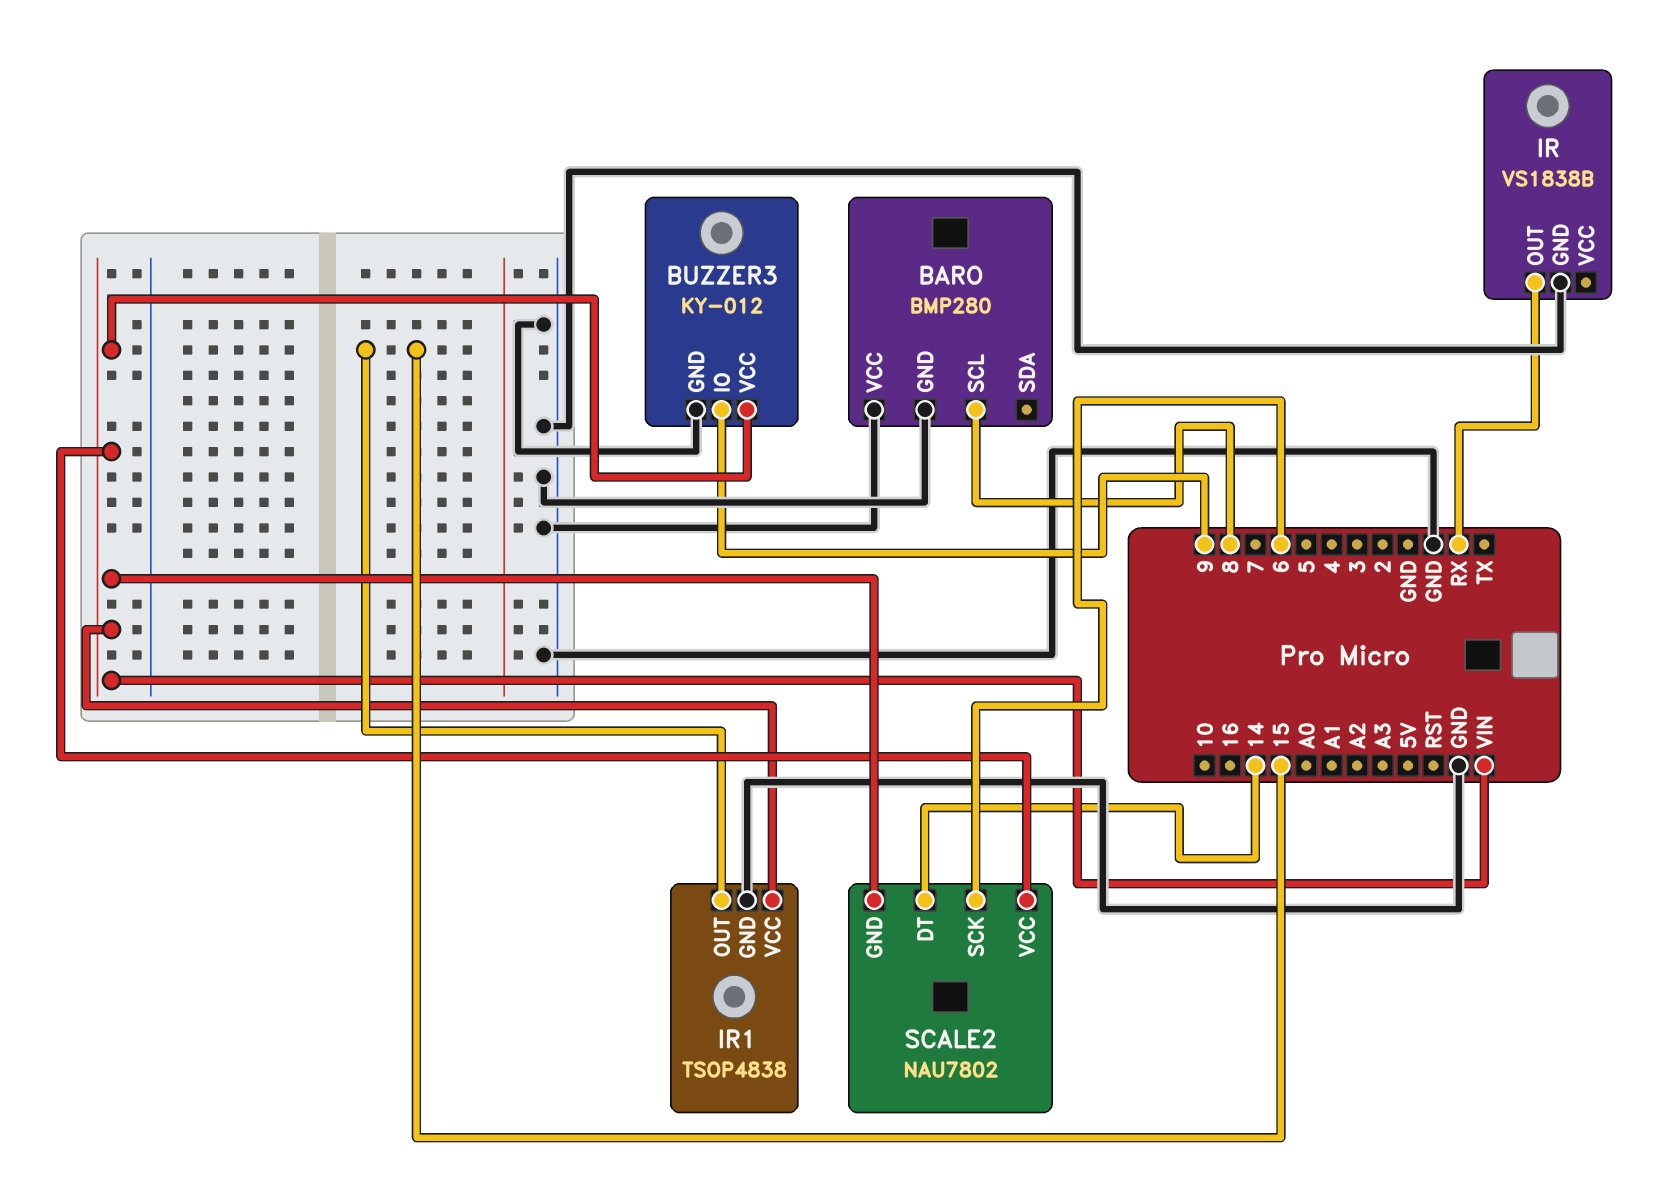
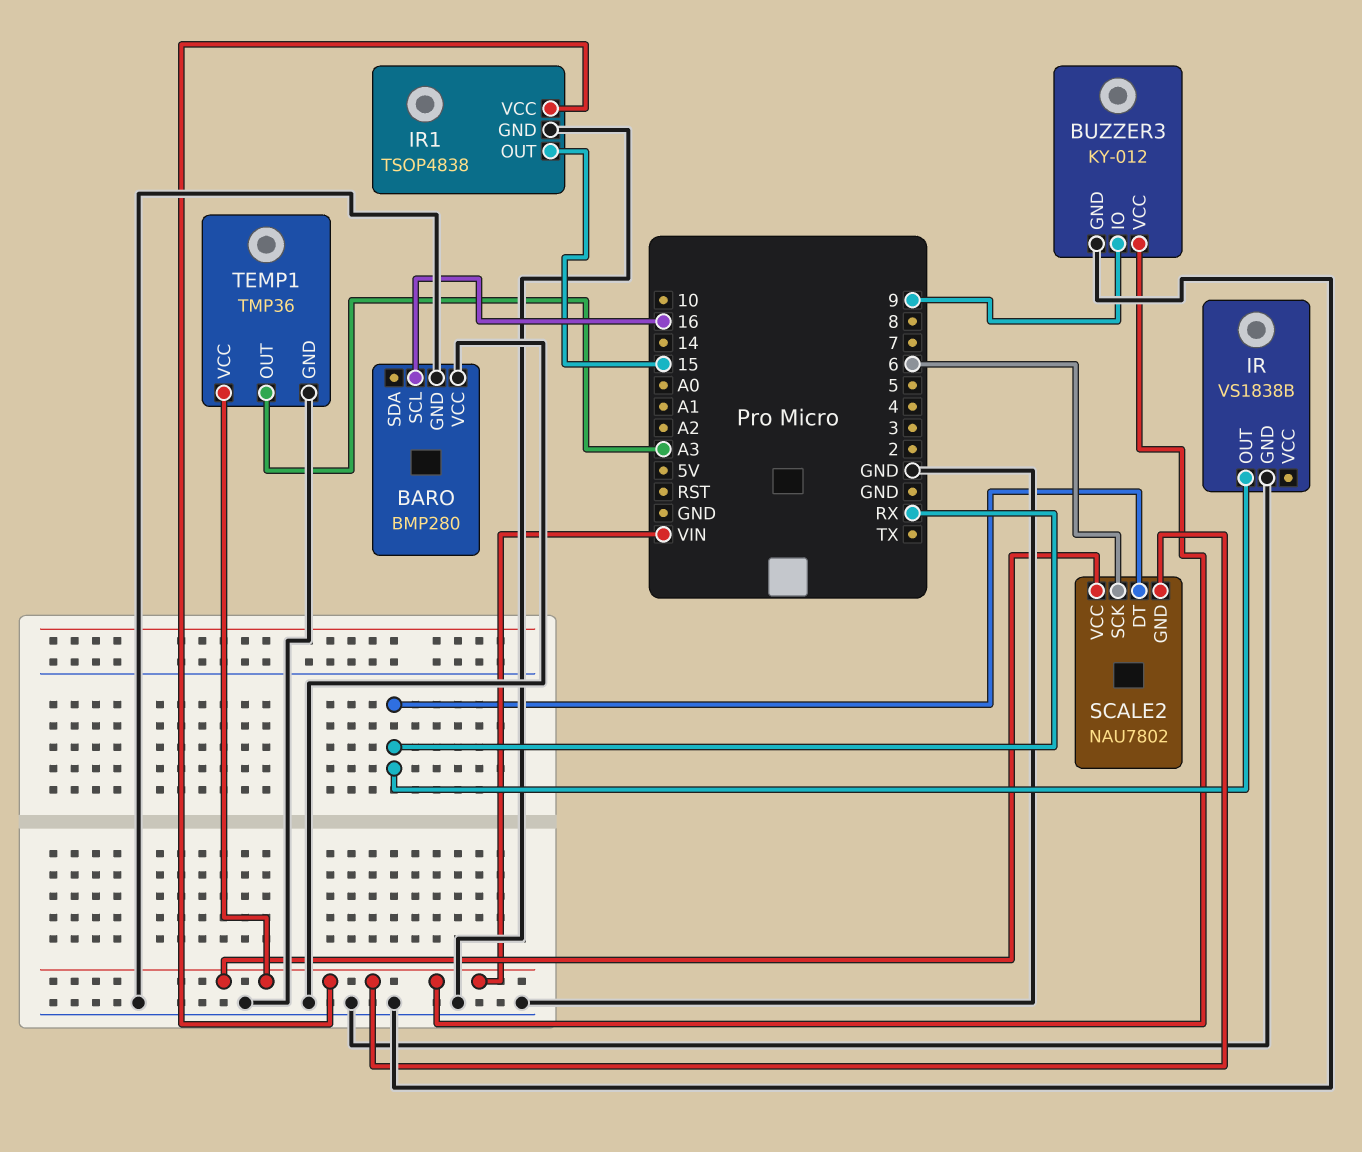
BARO pin SCL: 8 -> 16
SCALE2 pin DT: 14 -> RX
TEMP1: none -> TMP36
TEMP1 pin GND: none -> GND
TEMP1 pin OUT: none -> A3
TEMP1 pin VCC: none -> VIN

